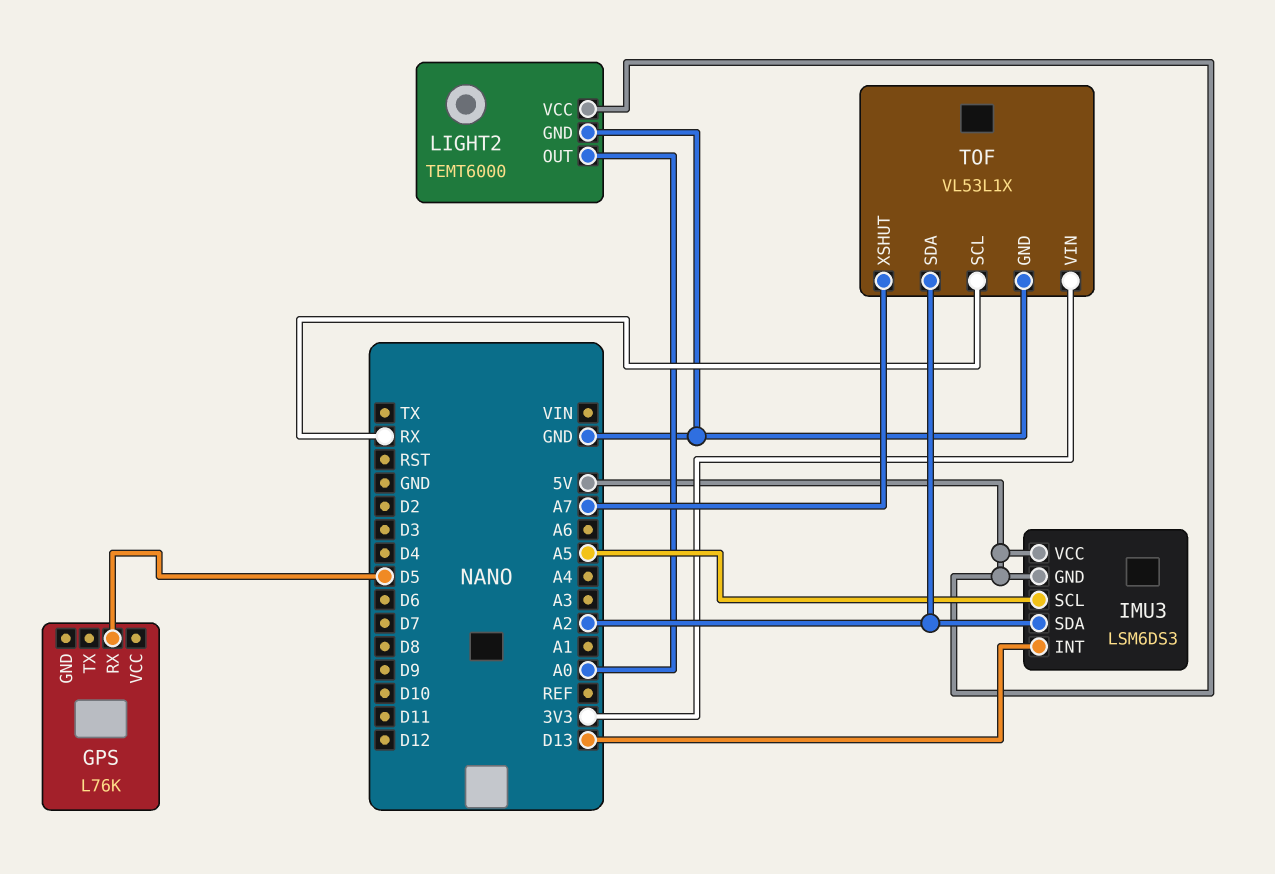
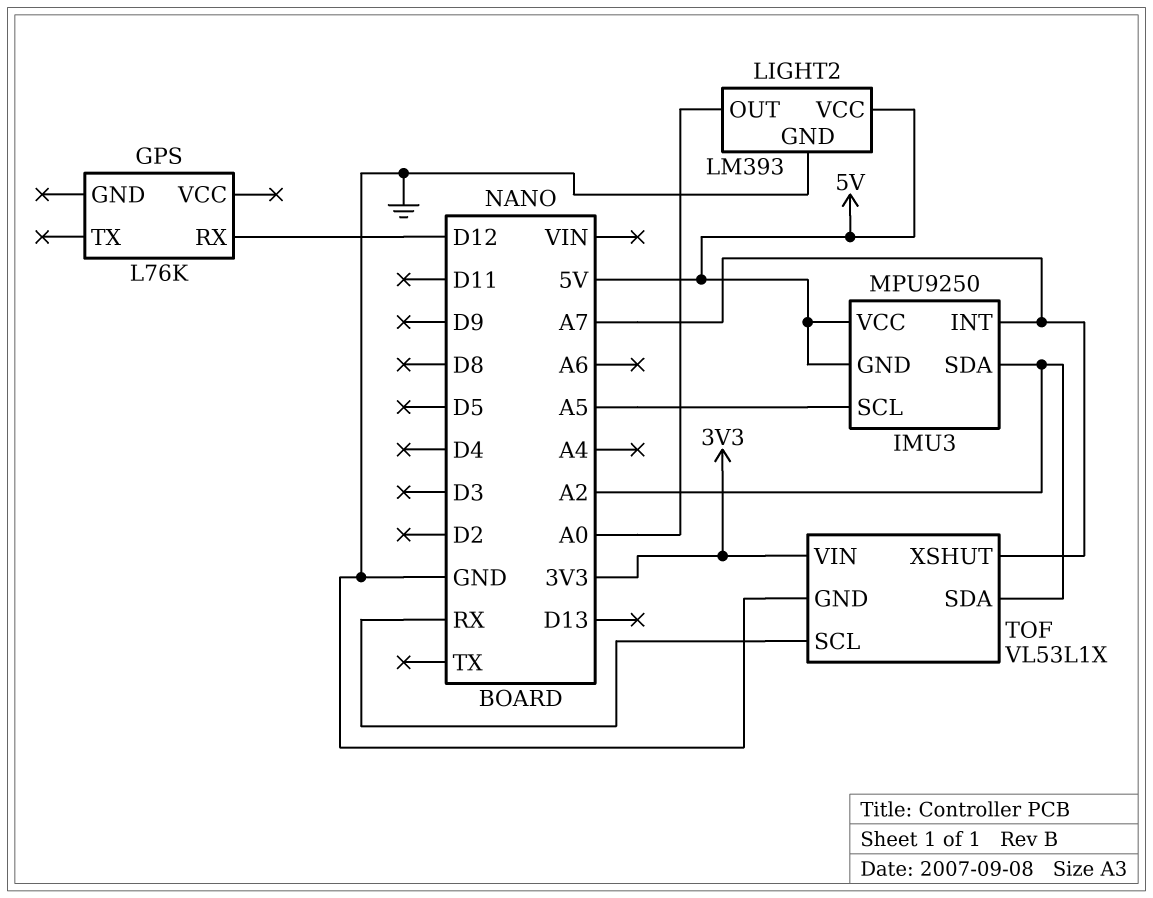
GPS pin RX: D5 -> D12
IMU3: LSM6DS3 -> MPU9250
IMU3 pin INT: D13 -> A7
LIGHT2: TEMT6000 -> LM393

